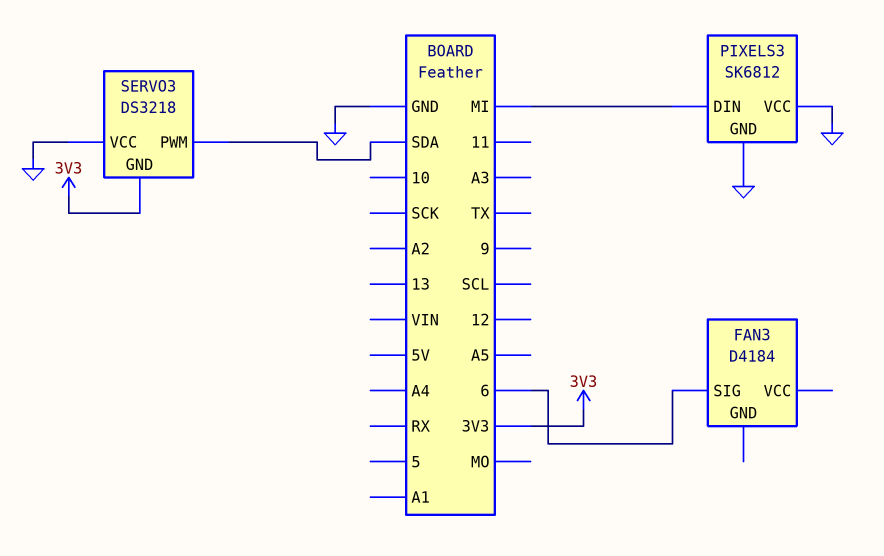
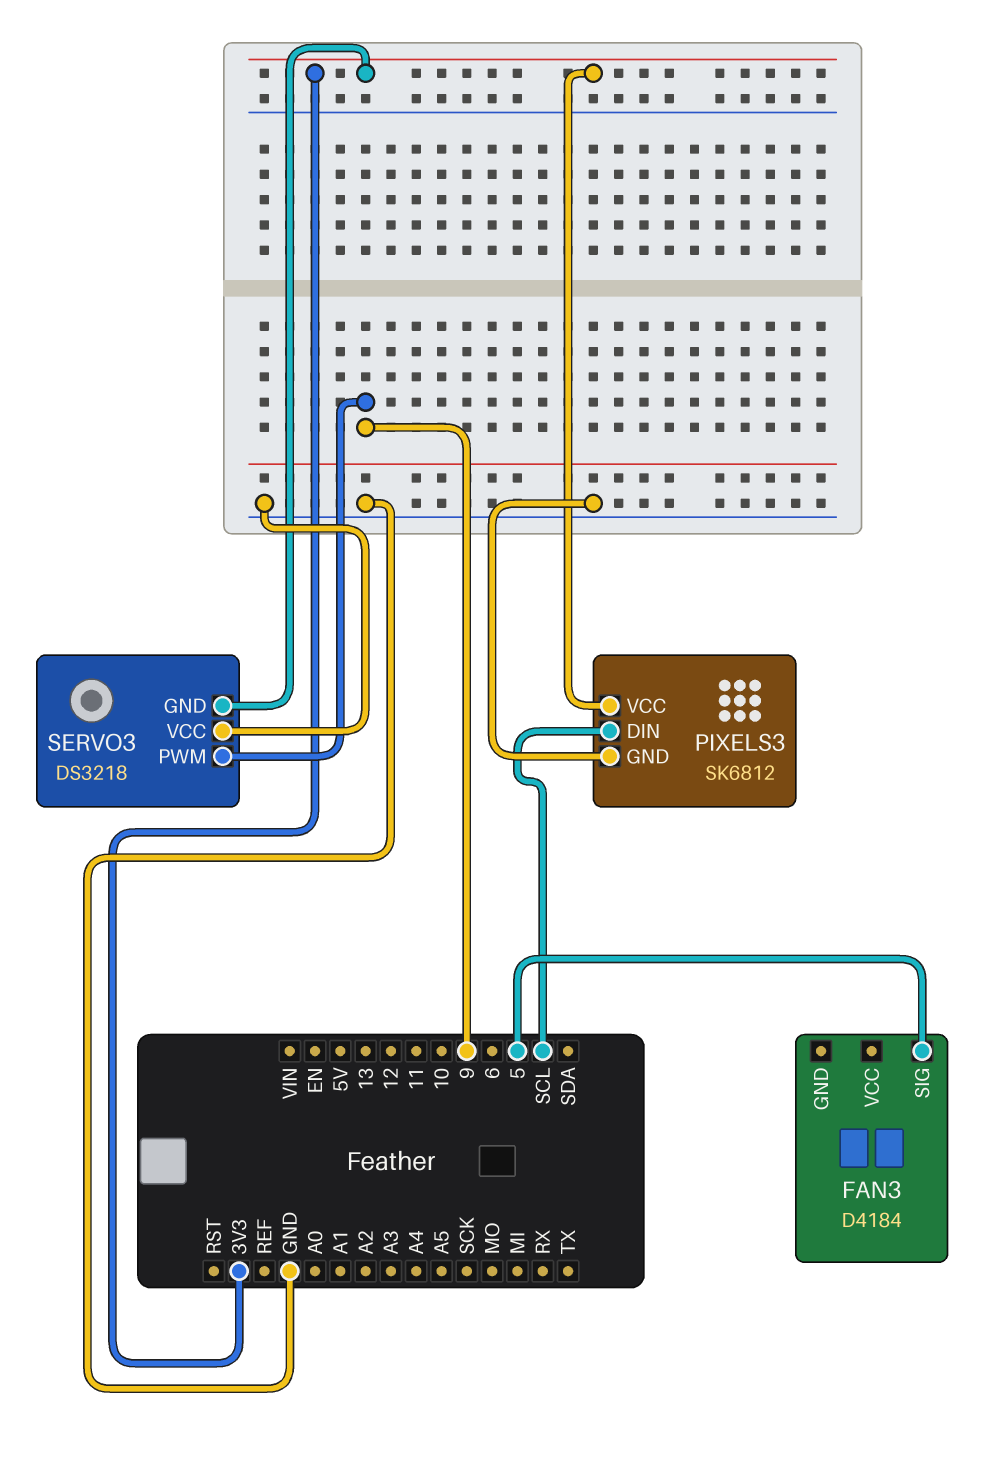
FAN3 pin SIG: 6 -> 5
PIXELS3 pin DIN: MI -> SCL
PIXELS3 pin VCC: GND -> 3V3
SERVO3 pin PWM: SDA -> 9

